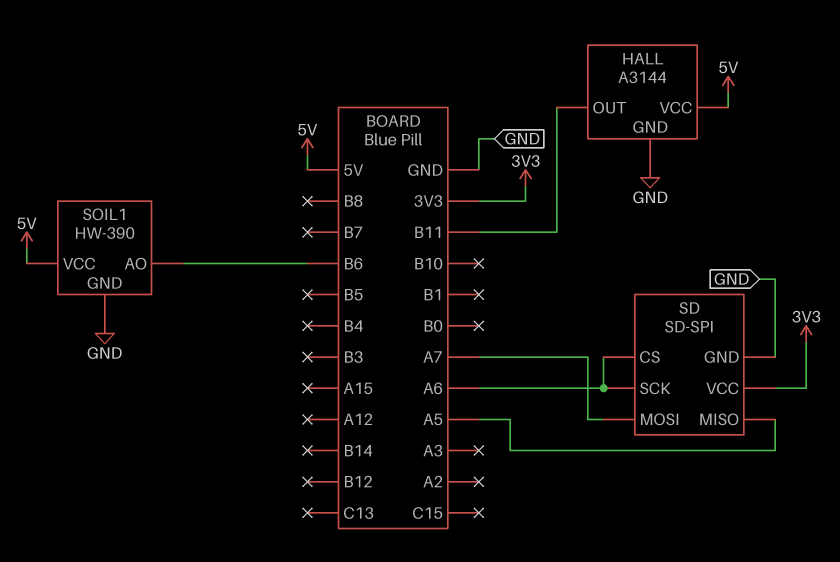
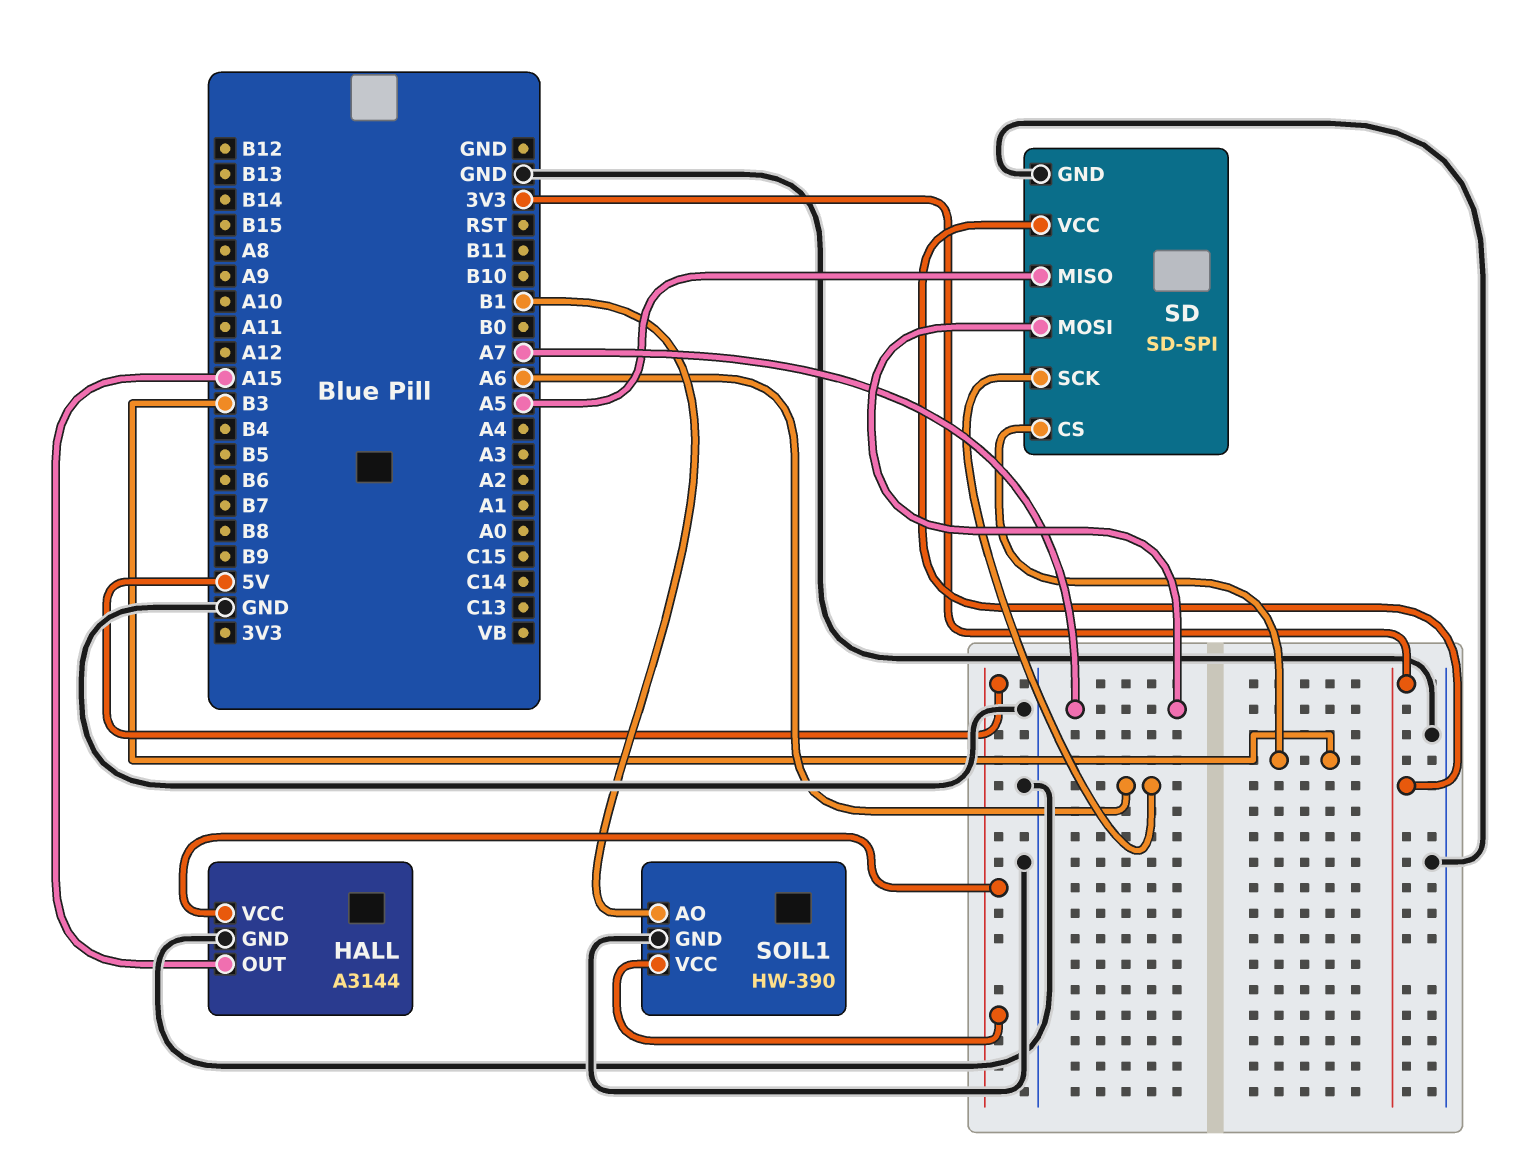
HALL pin OUT: B11 -> A15
SD pin CS: A6 -> B3
SOIL1 pin AO: B6 -> B1

